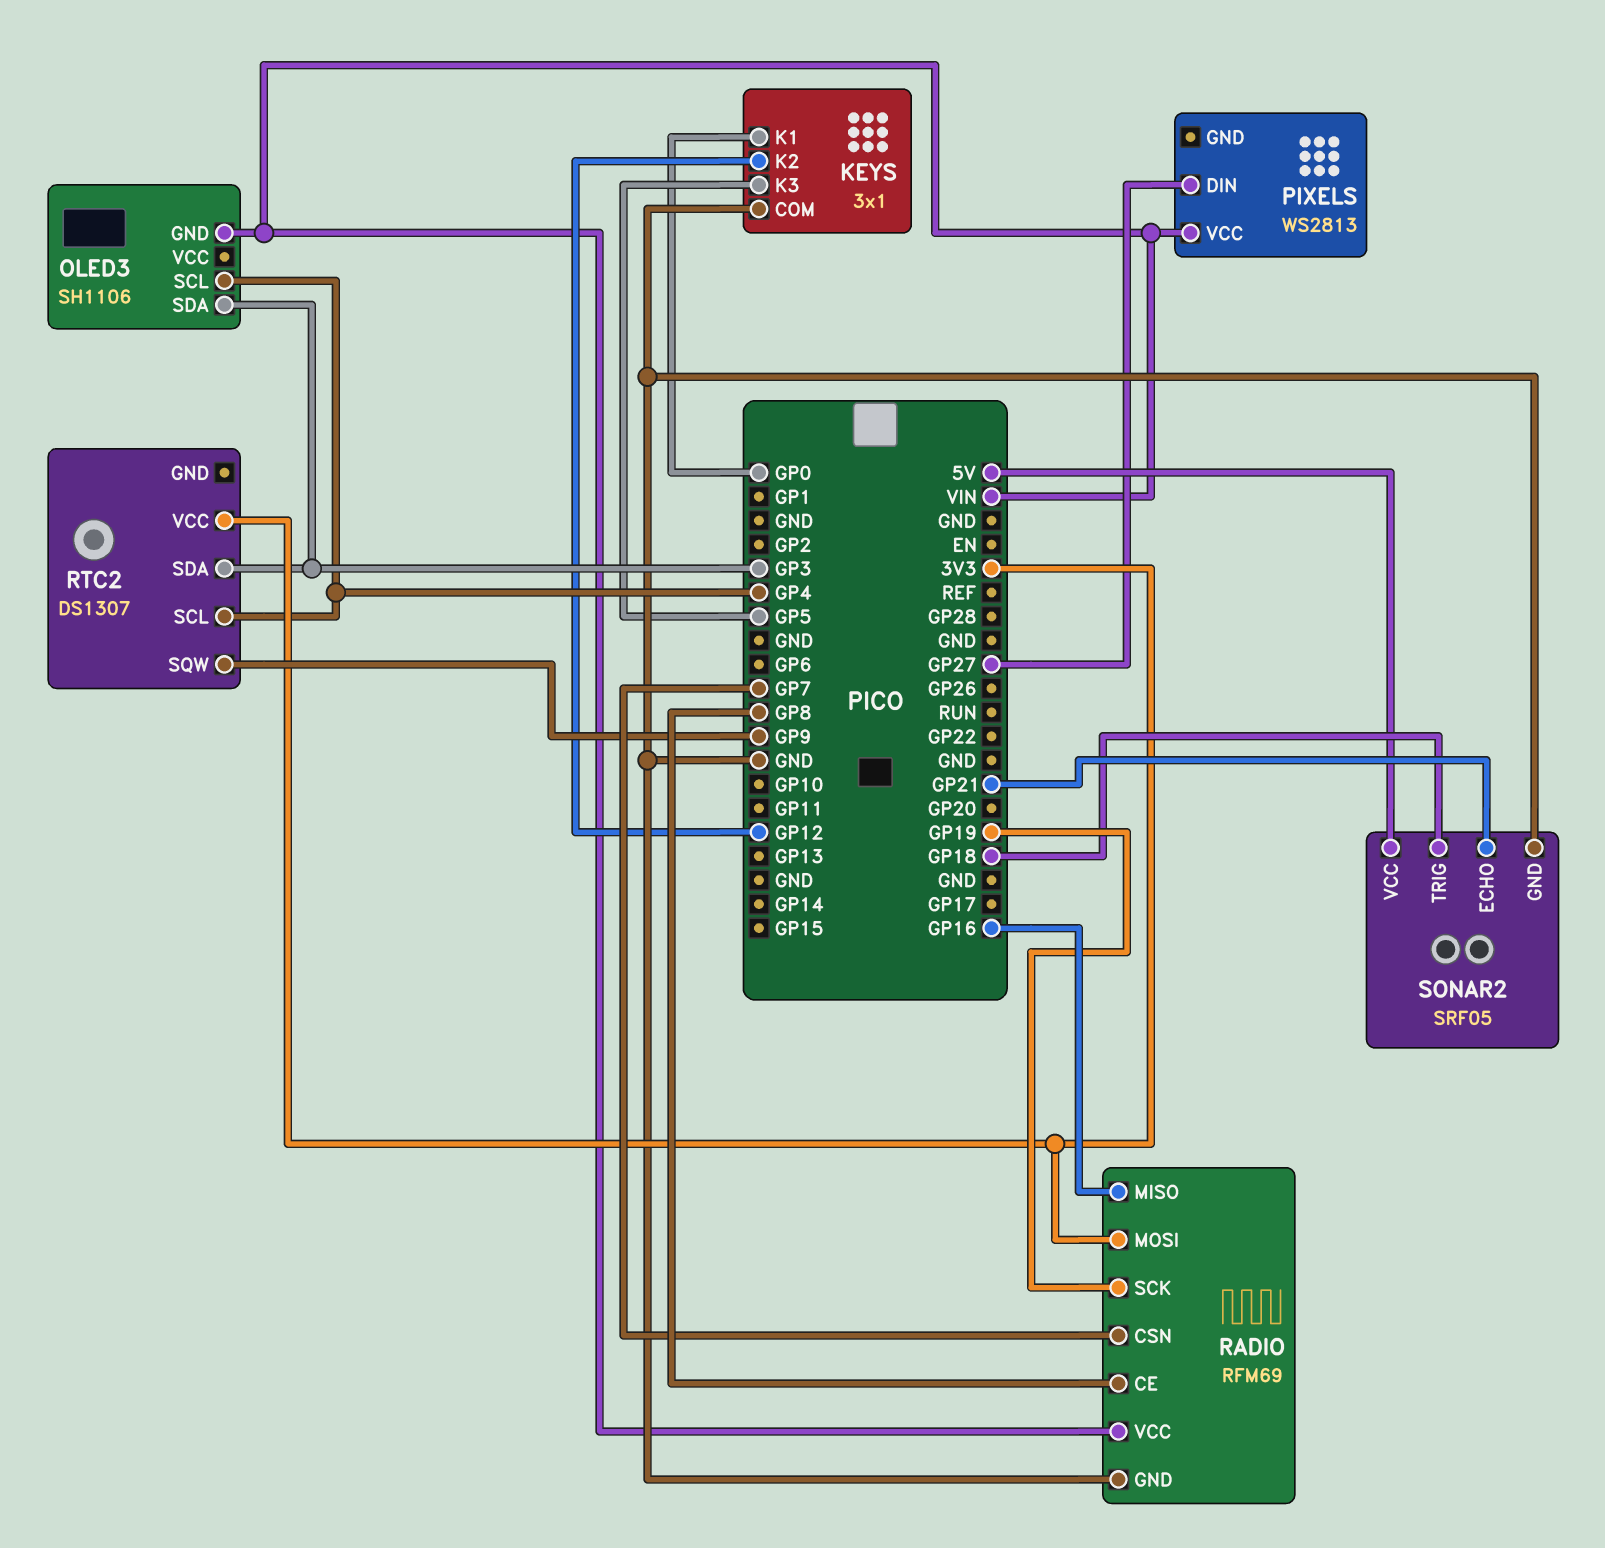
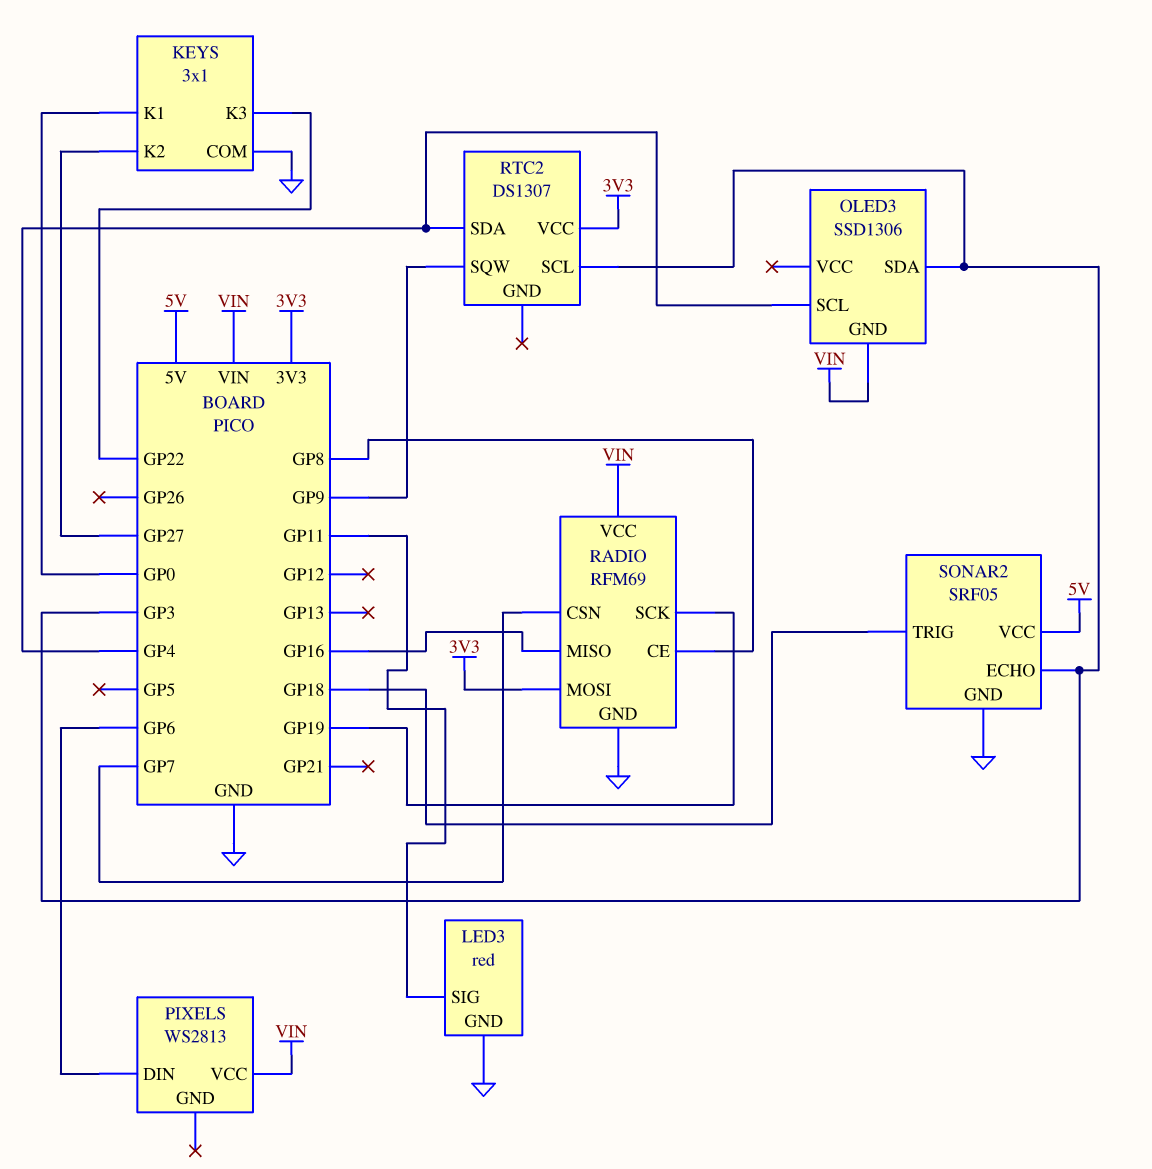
KEYS pin K2: GP12 -> GP27
KEYS pin K3: GP5 -> GP22
LED3: none -> red
LED3 pin GND: none -> GND
LED3 pin SIG: none -> GP11
OLED3: SH1106 -> SSD1306
PIXELS pin DIN: GP27 -> GP6
RTC2 pin SCL: GP4 -> GP3
RTC2 pin SDA: GP3 -> GP4
SONAR2 pin ECHO: GP21 -> GP3

